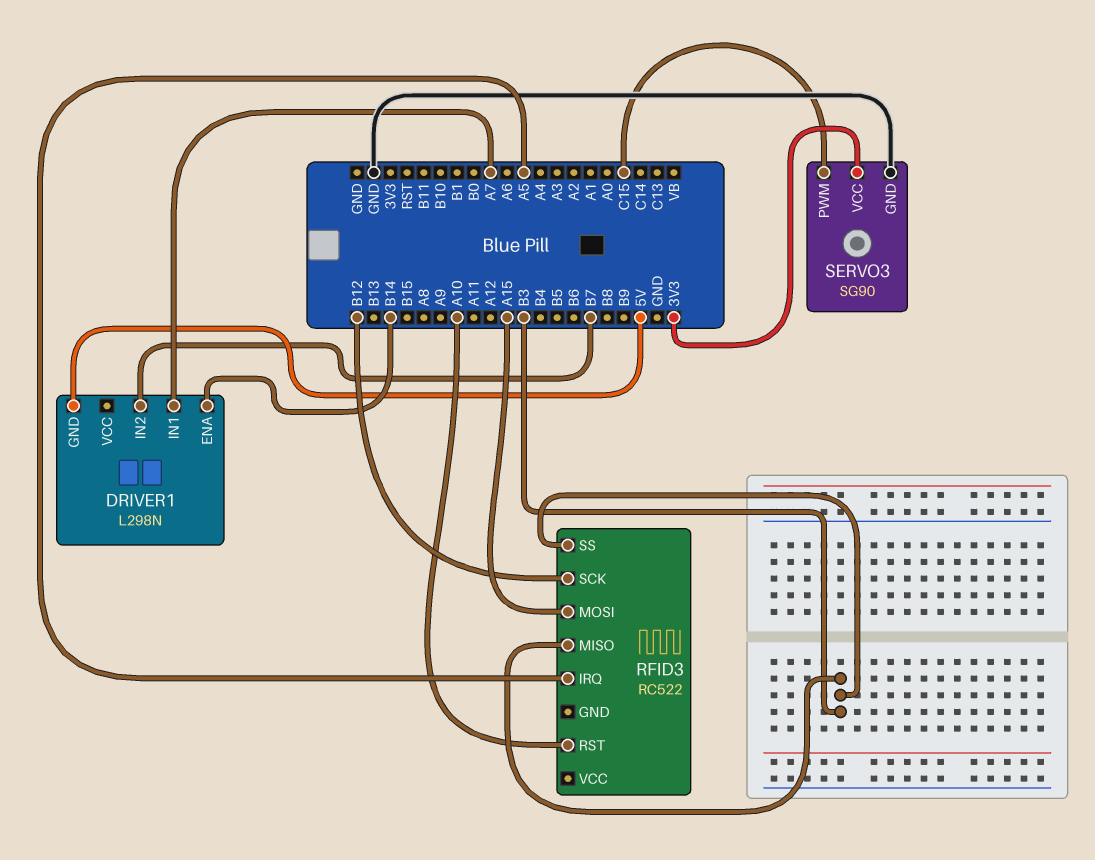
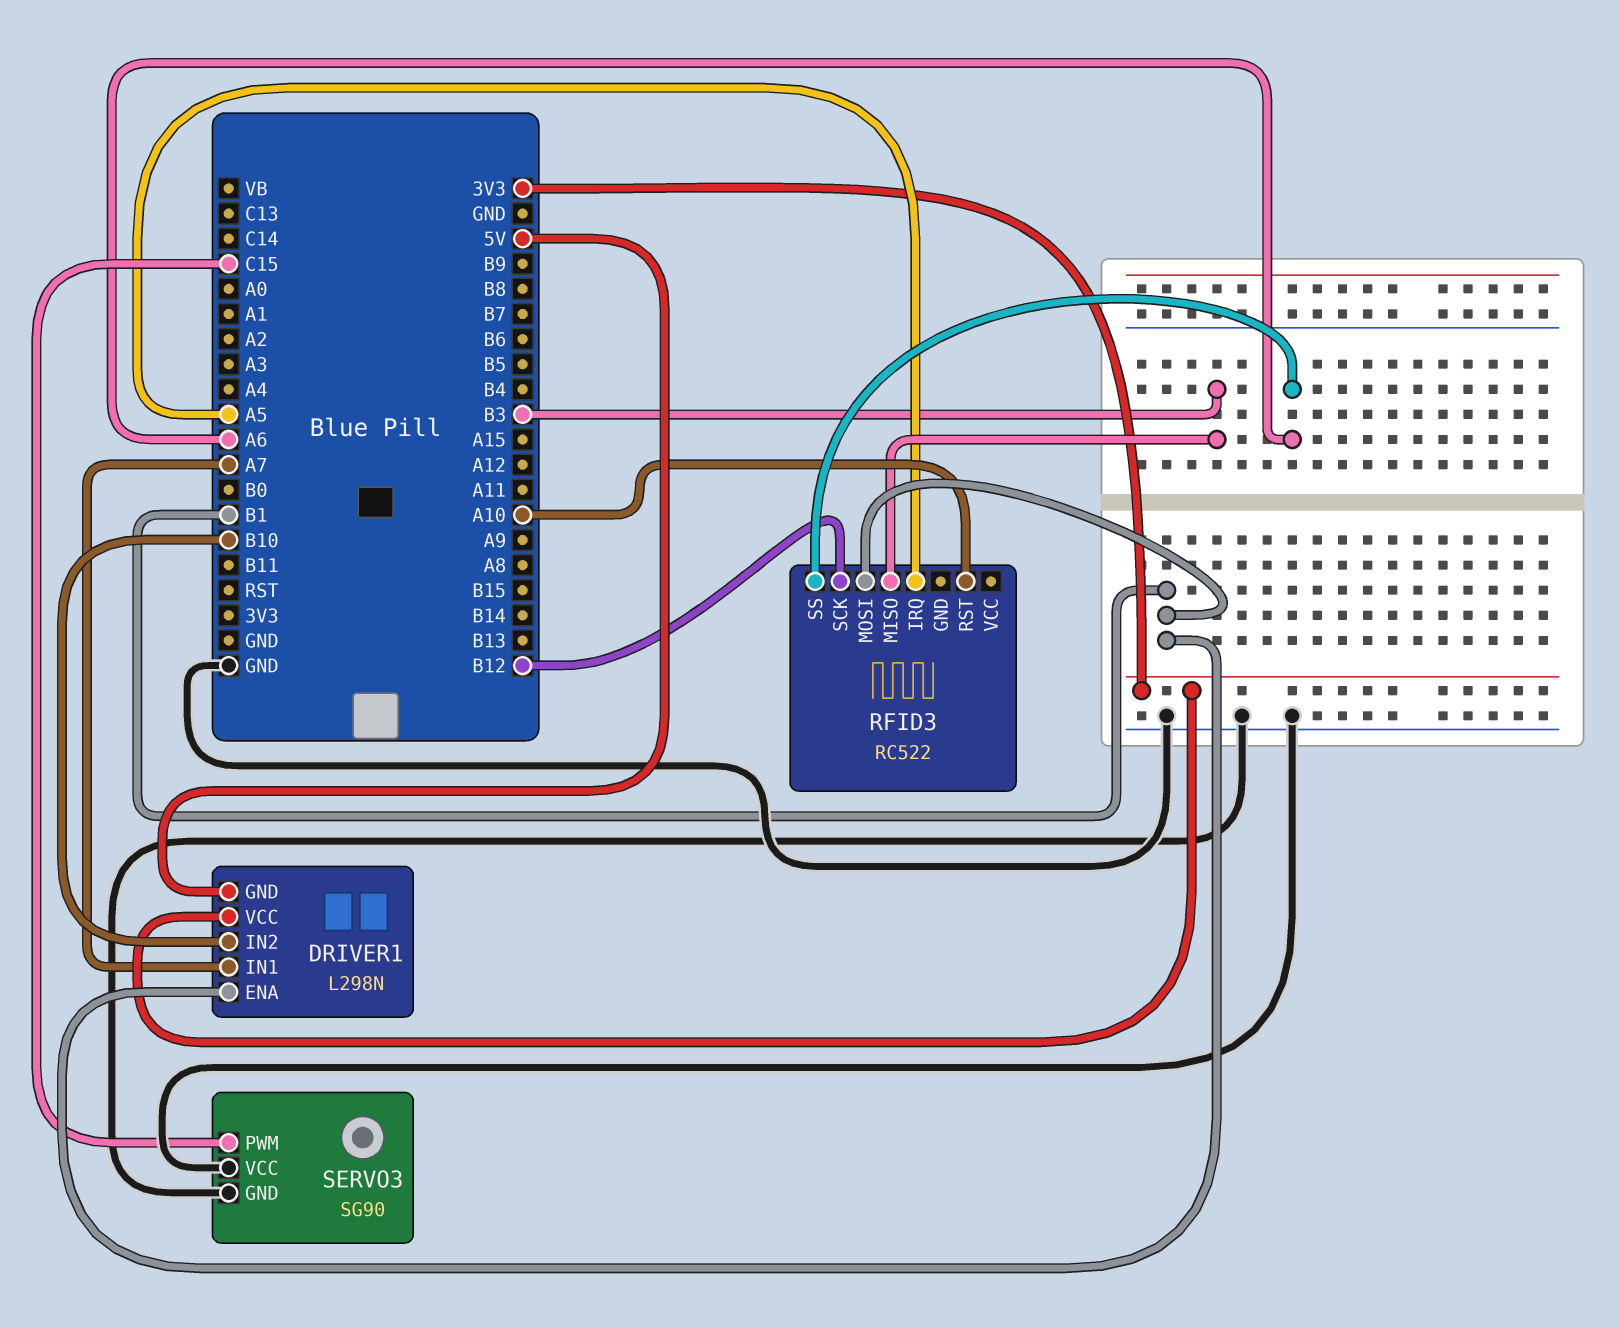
DRIVER1 pin ENA: B14 -> B1
DRIVER1 pin IN2: B7 -> B10
DRIVER1 pin VCC: none -> 3V3
RFID3 pin MOSI: A15 -> B1
RFID3 pin SS: B3 -> A6
SERVO3 pin VCC: 3V3 -> GND

